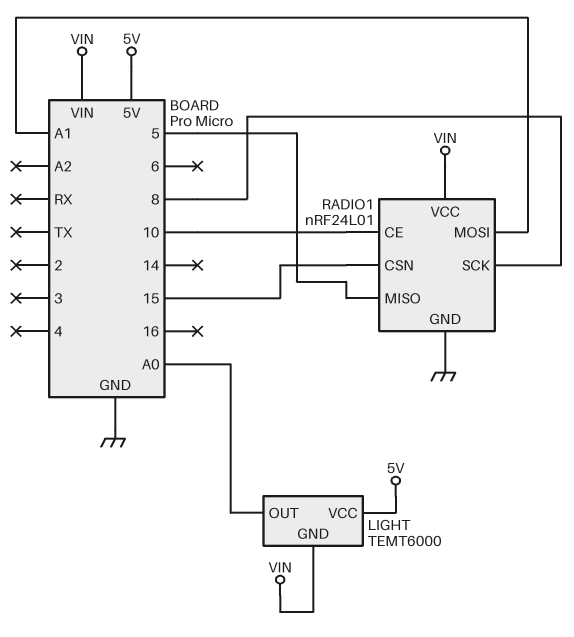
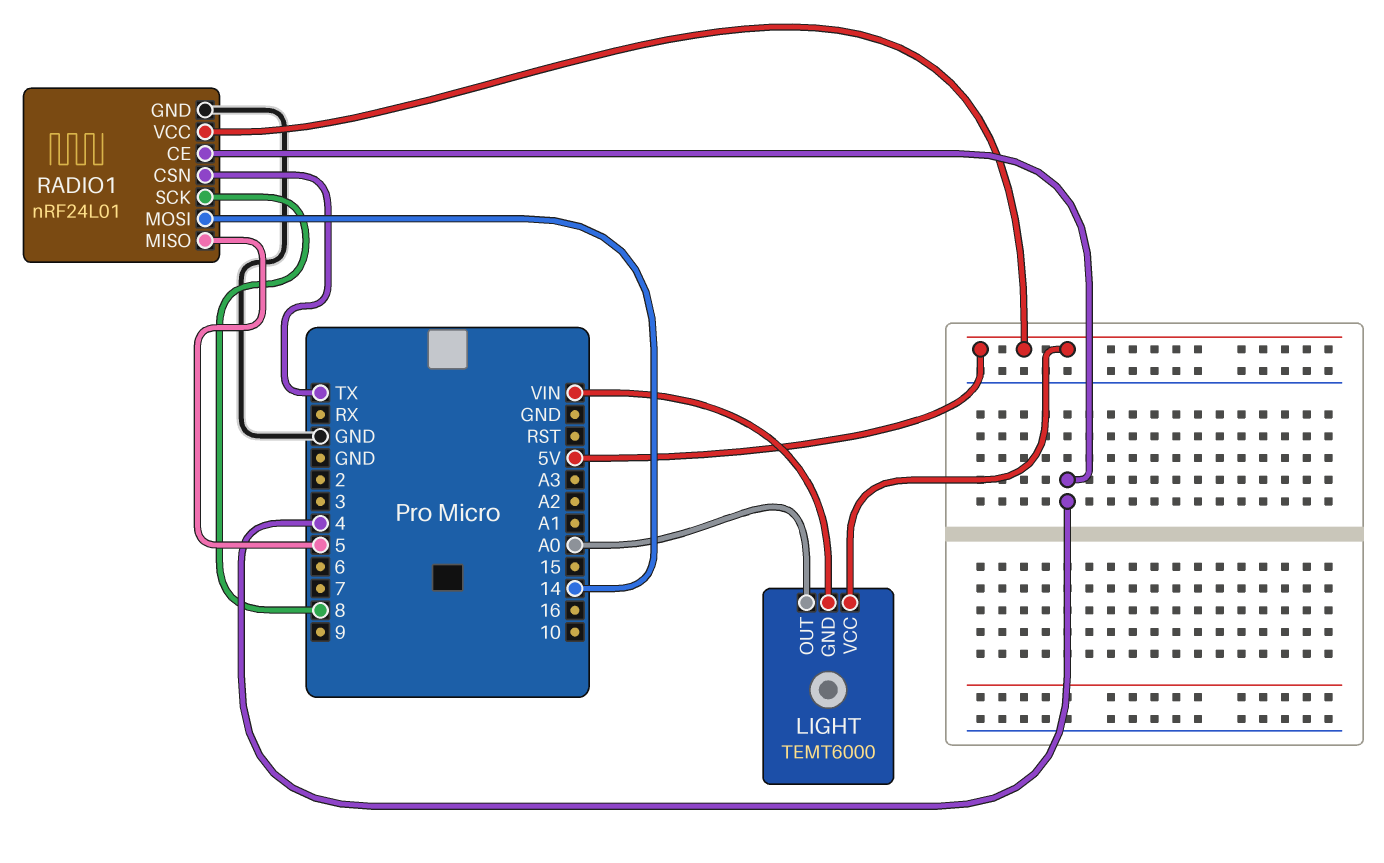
RADIO1 pin CE: 10 -> 4
RADIO1 pin CSN: 15 -> TX
RADIO1 pin MOSI: A1 -> 14
RADIO1 pin VCC: VIN -> 5V

